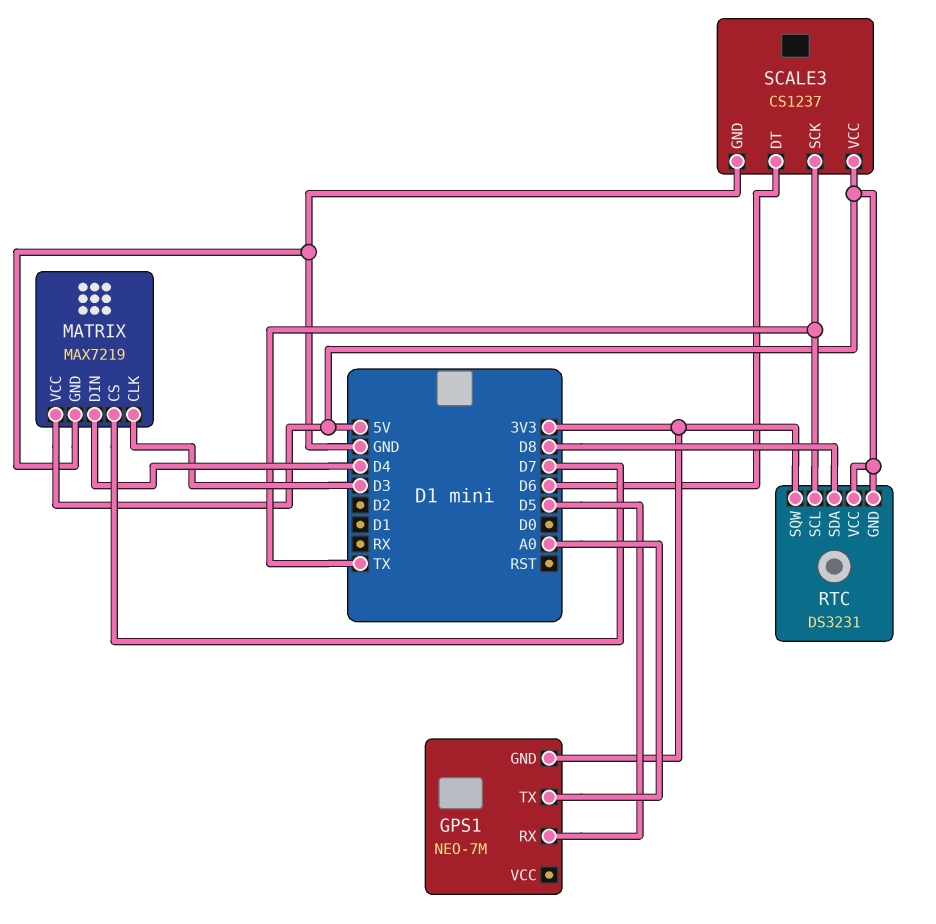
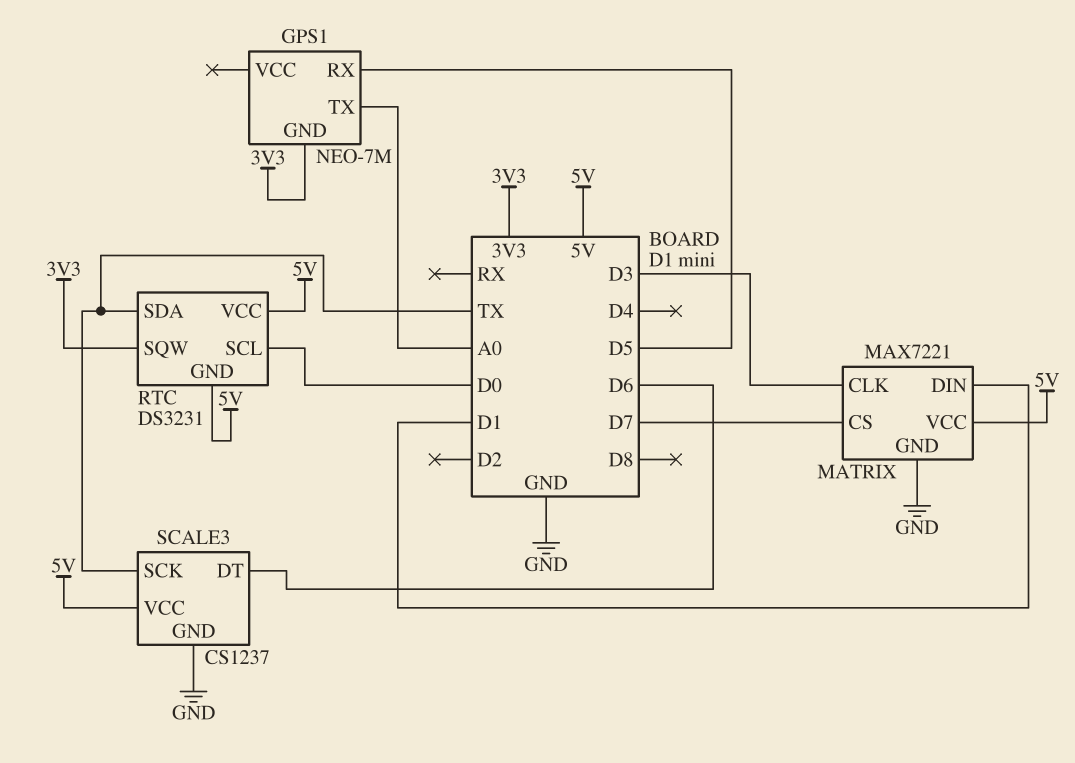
MATRIX: MAX7219 -> MAX7221
MATRIX pin DIN: D4 -> D1
RTC pin SCL: TX -> D0
RTC pin SDA: D8 -> TX

